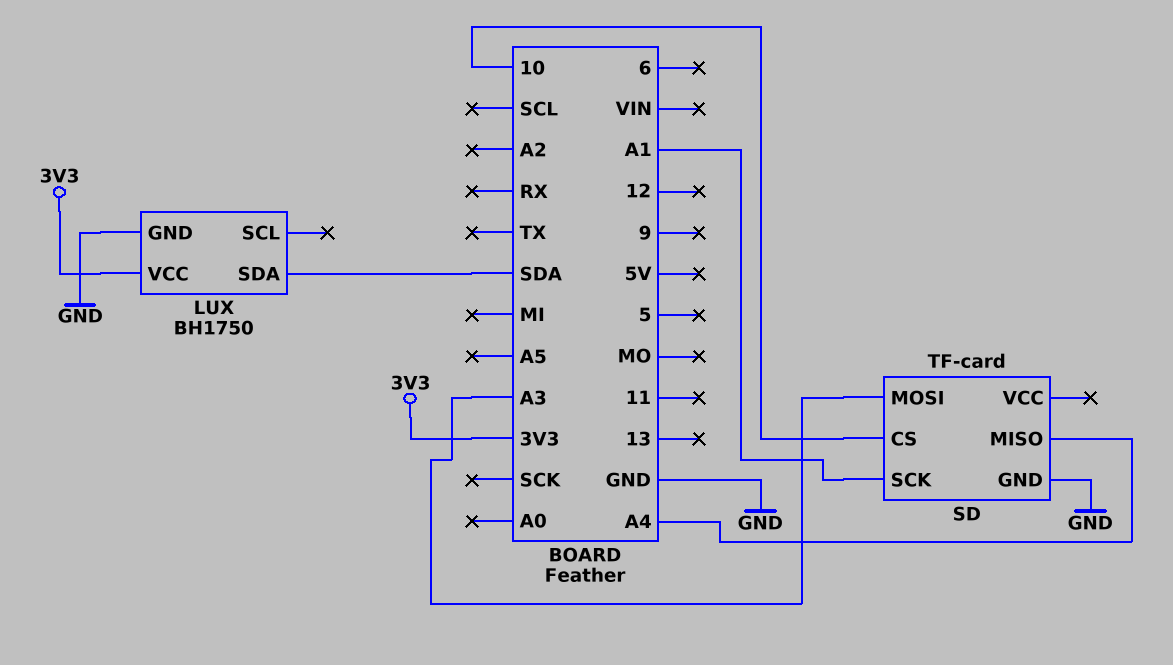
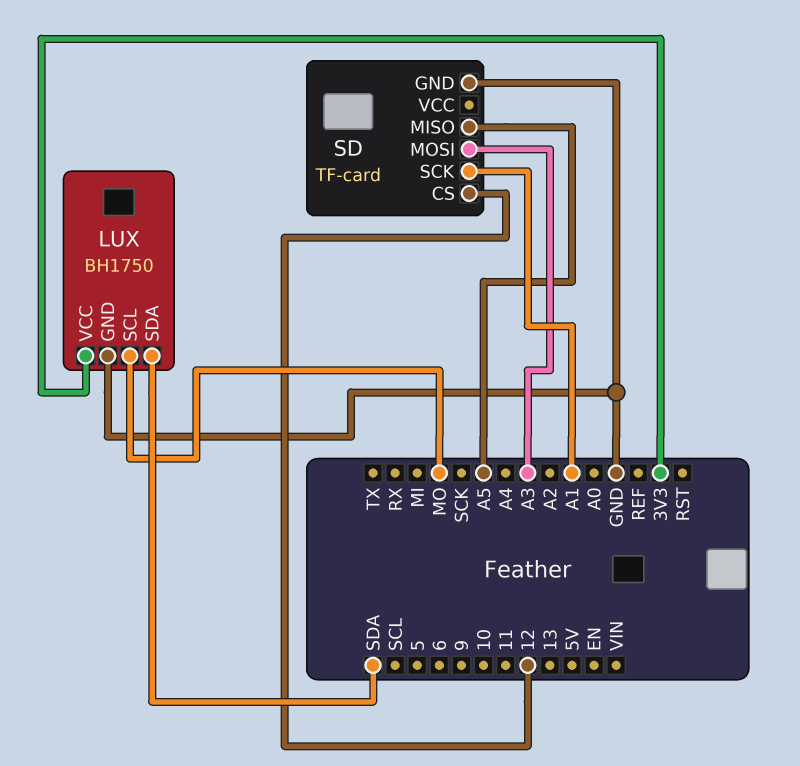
LUX pin SCL: none -> MO
SD pin CS: 10 -> 12
SD pin MISO: A4 -> A5

